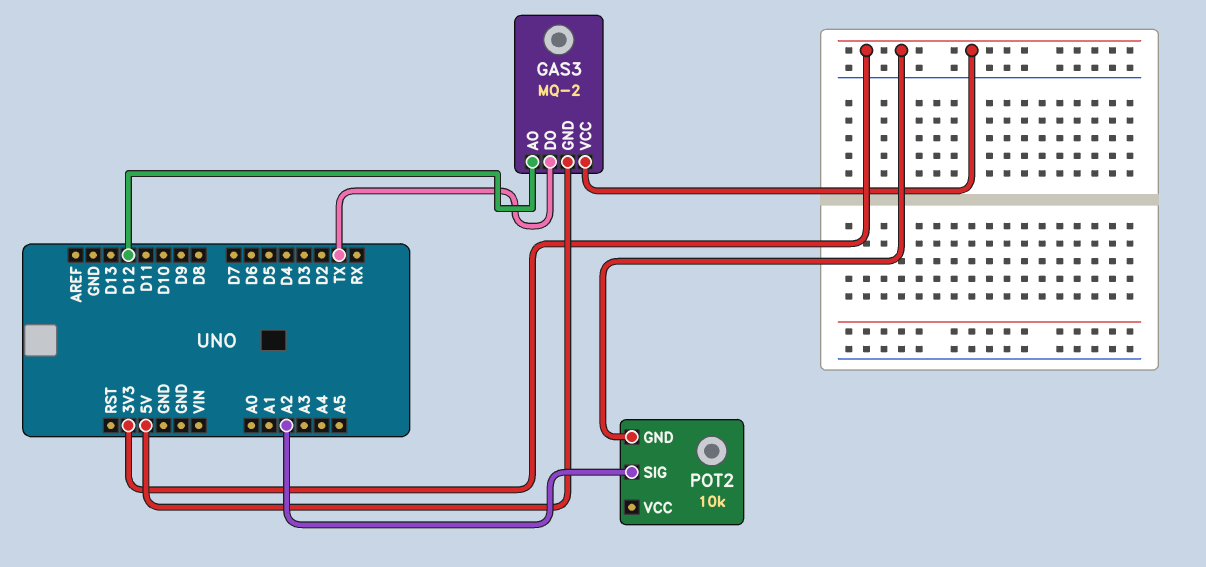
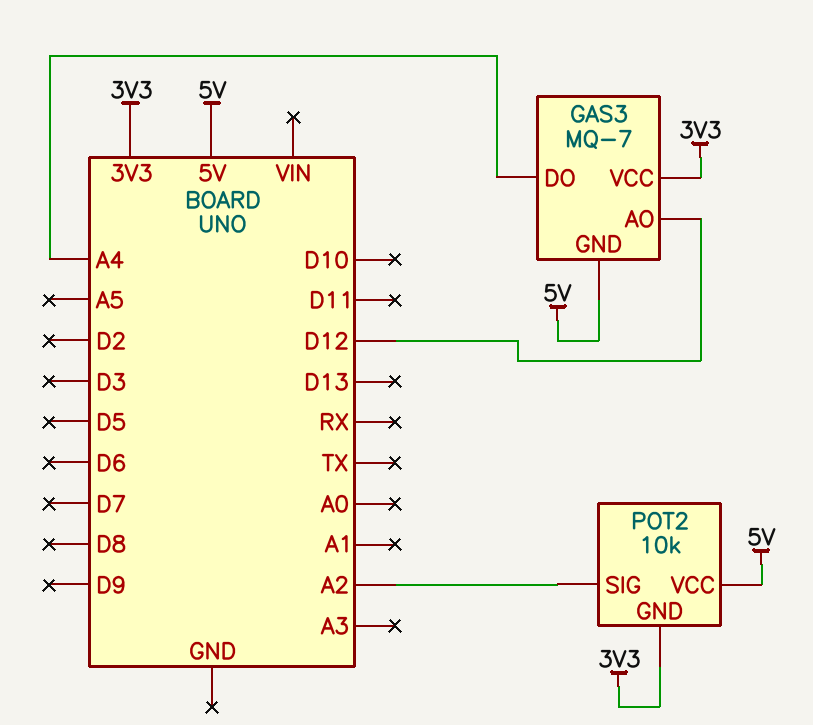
GAS3: MQ-2 -> MQ-7
GAS3 pin DO: TX -> A4
POT2 pin VCC: none -> 5V

